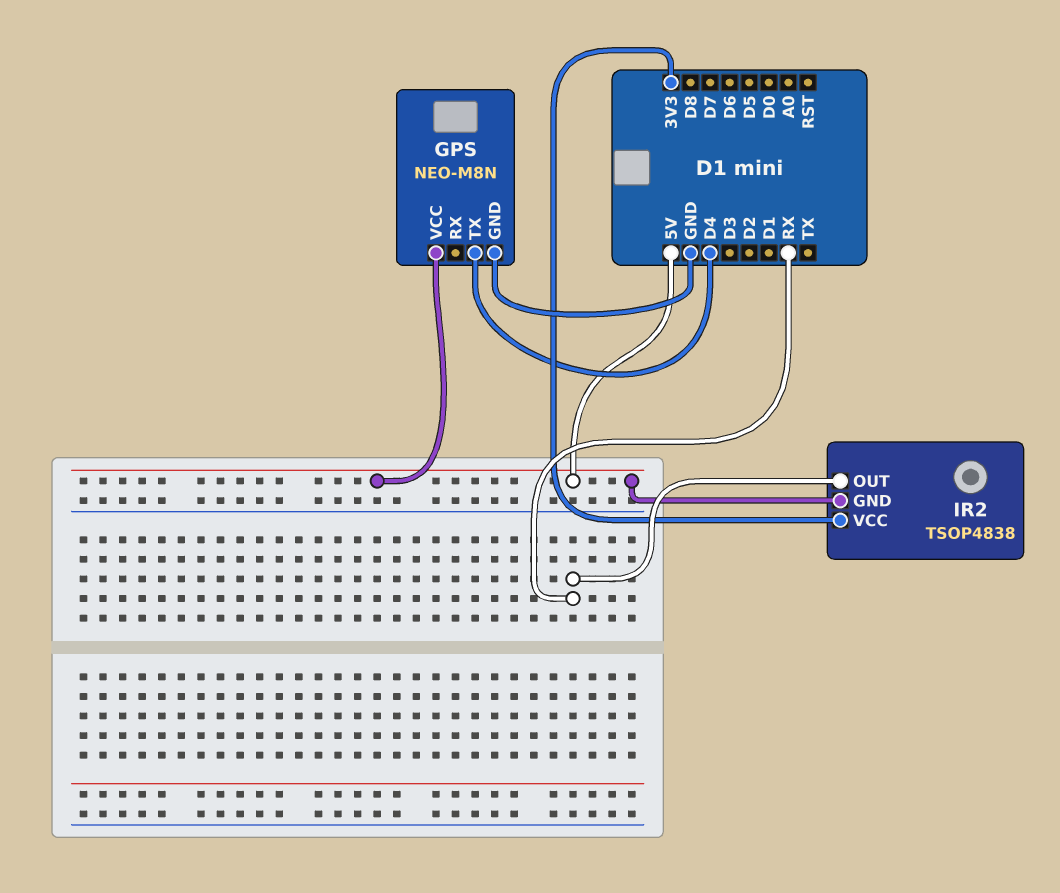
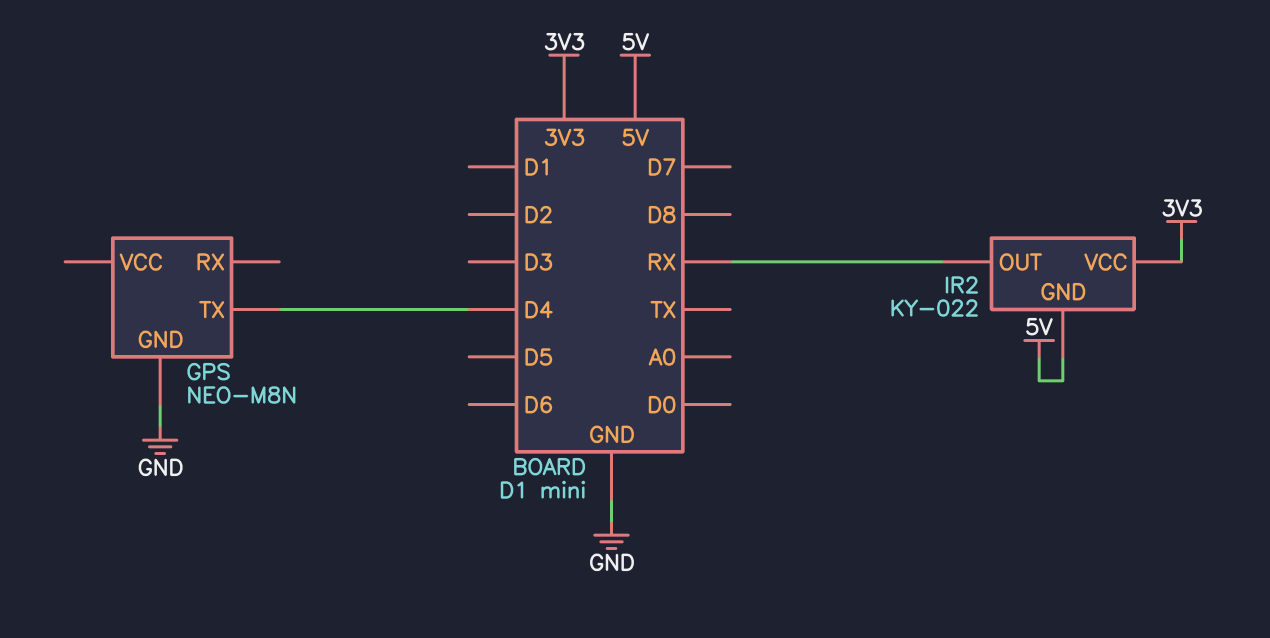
GPS pin VCC: 5V -> none
IR2: TSOP4838 -> KY-022

